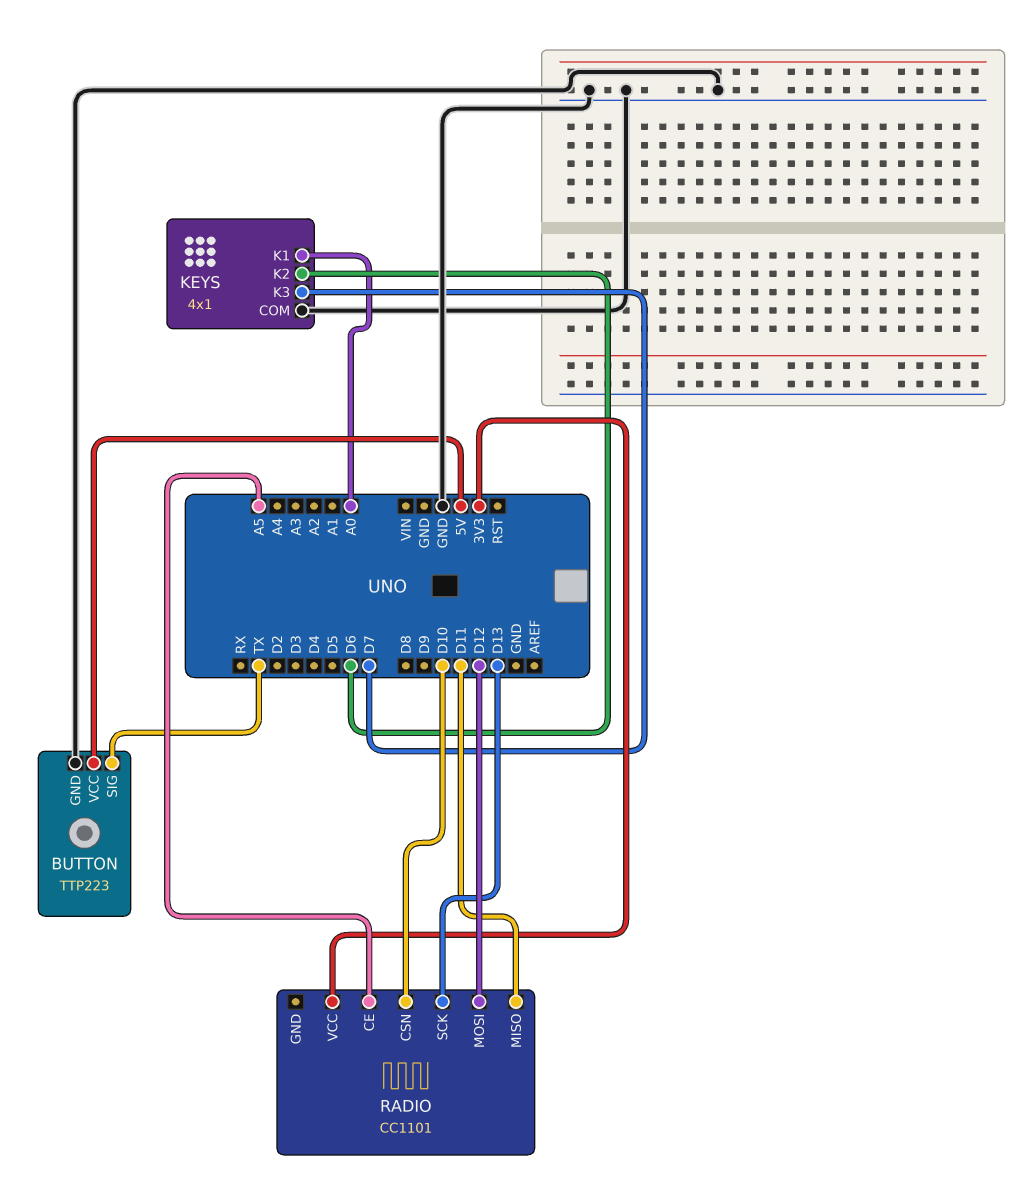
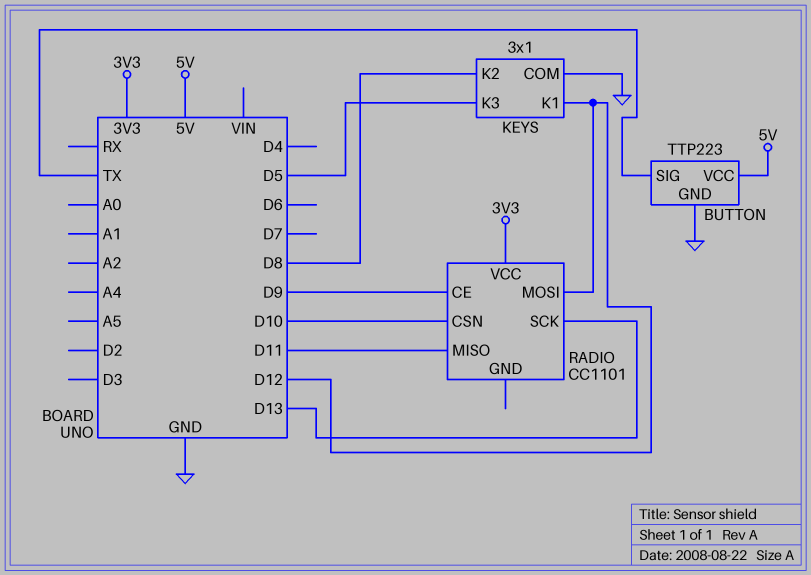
KEYS: 4x1 -> 3x1
KEYS pin K1: A0 -> D12
KEYS pin K2: D6 -> D8
KEYS pin K3: D7 -> D5
RADIO pin CE: A5 -> D9

